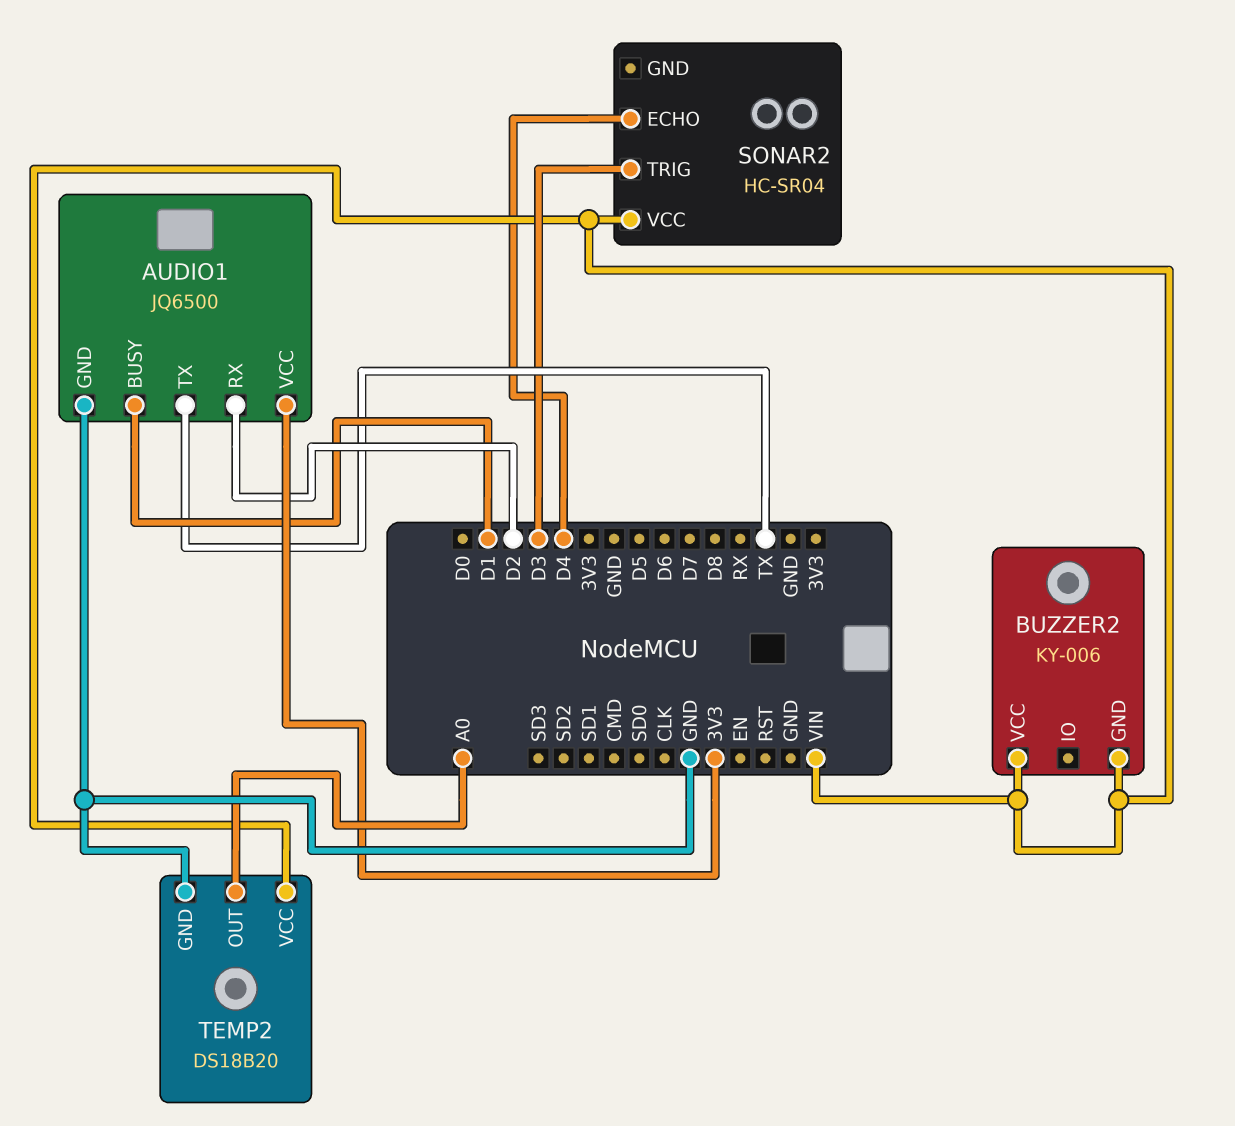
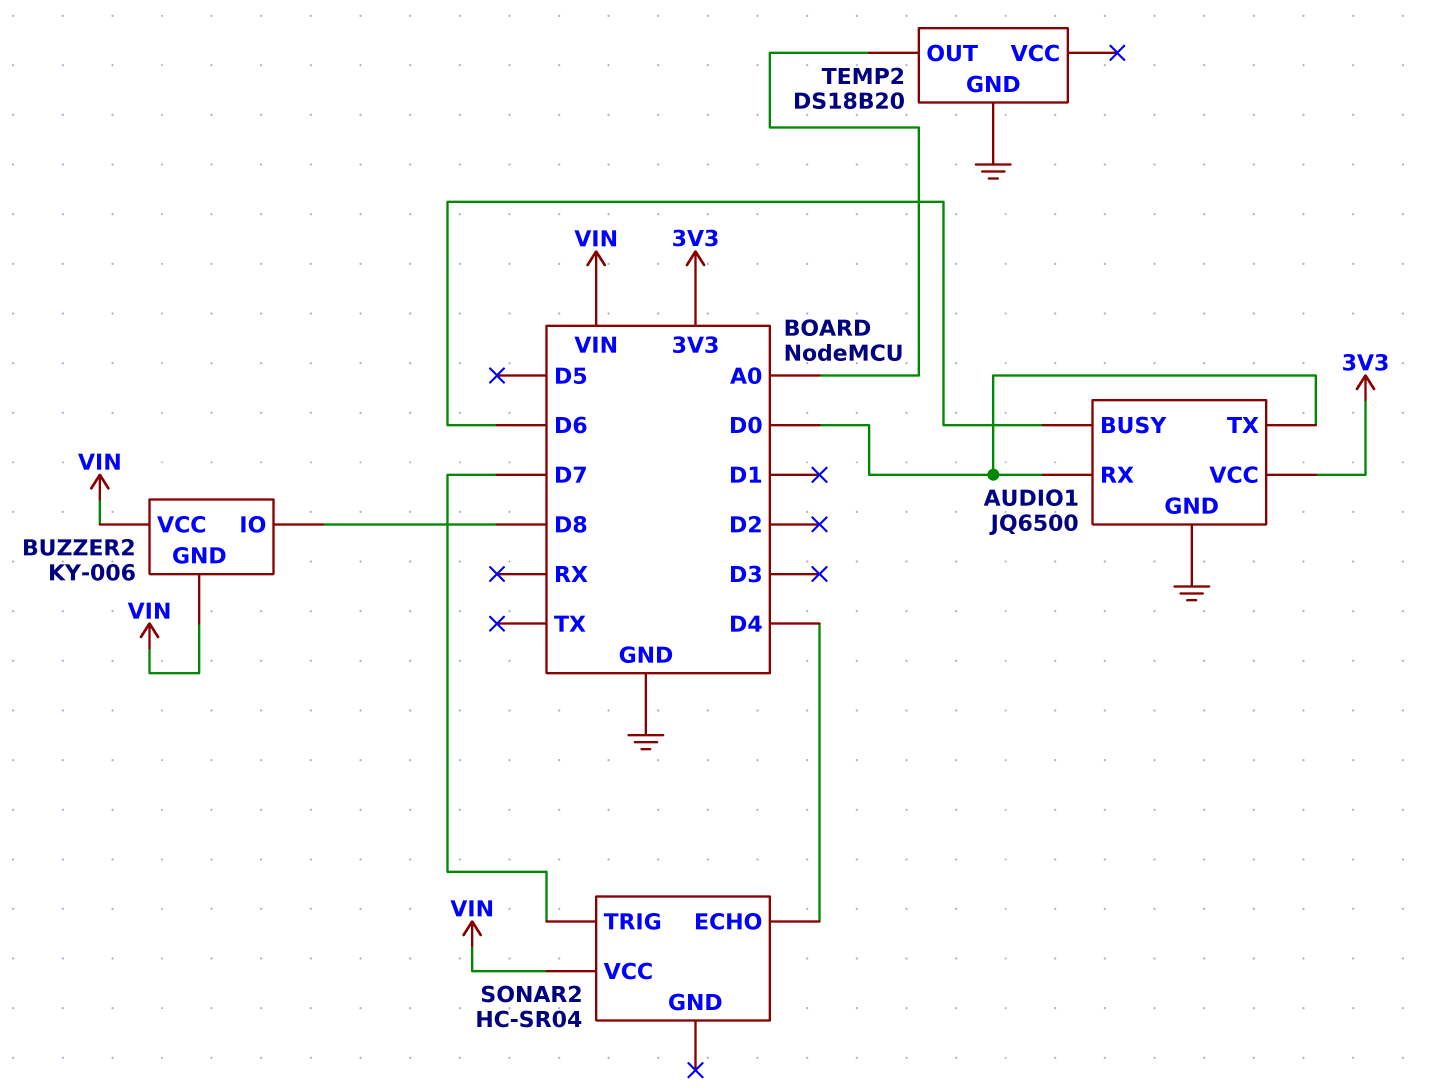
AUDIO1 pin BUSY: D1 -> D6
AUDIO1 pin RX: D2 -> D0
AUDIO1 pin TX: TX -> D0
BUZZER2 pin IO: none -> D8
SONAR2 pin TRIG: D3 -> D7
TEMP2 pin VCC: VIN -> none

